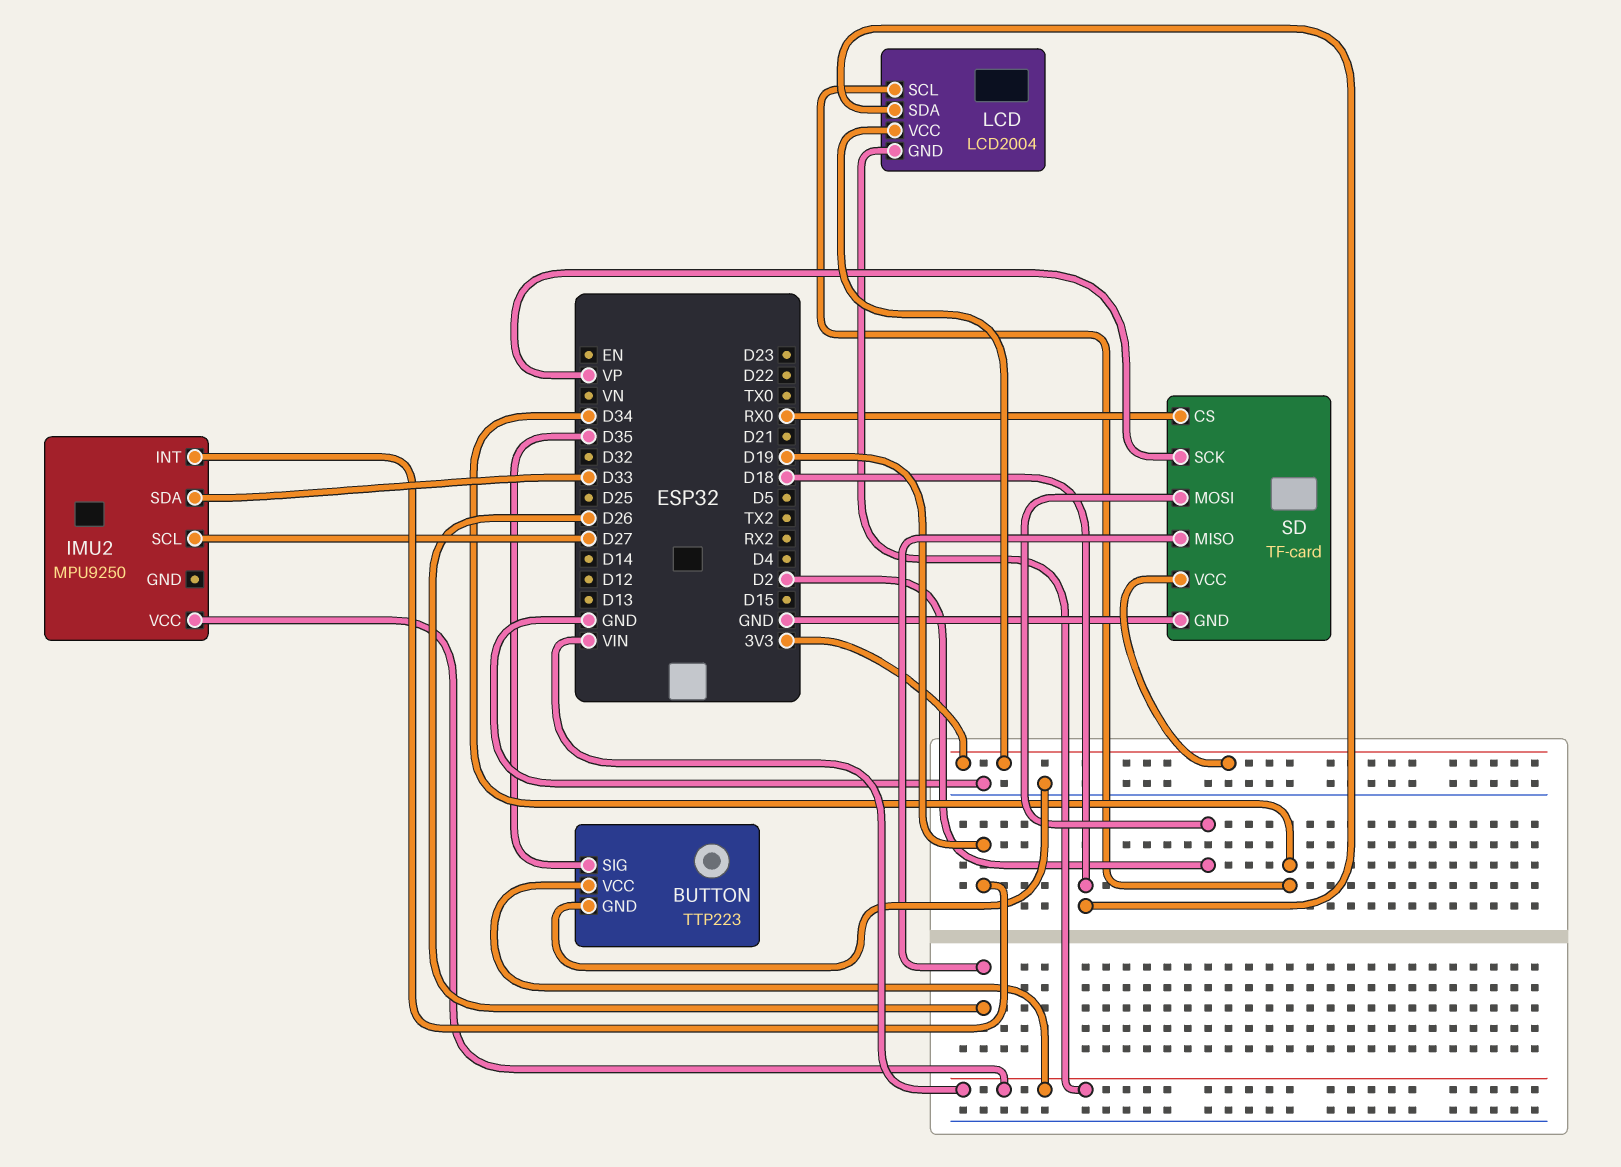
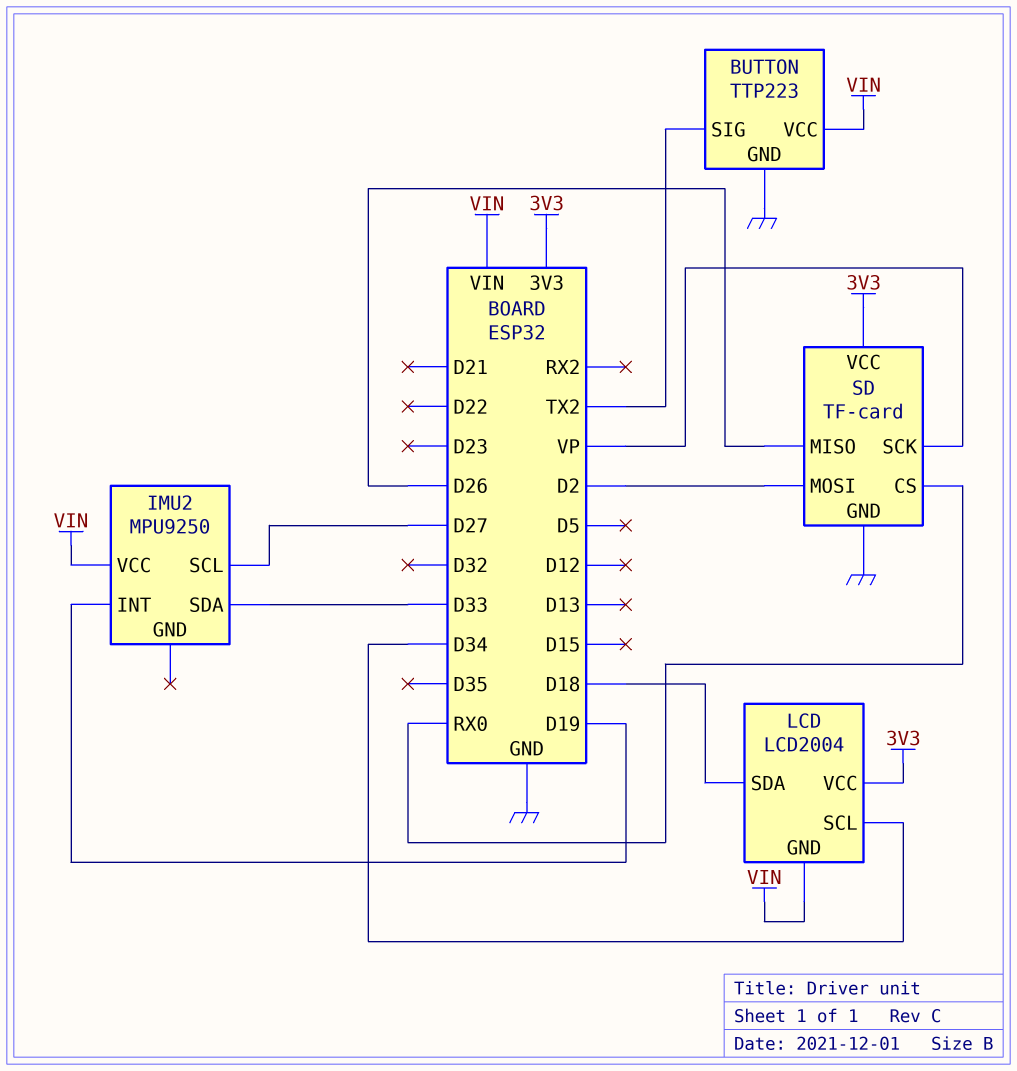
BUTTON pin SIG: D35 -> TX2

